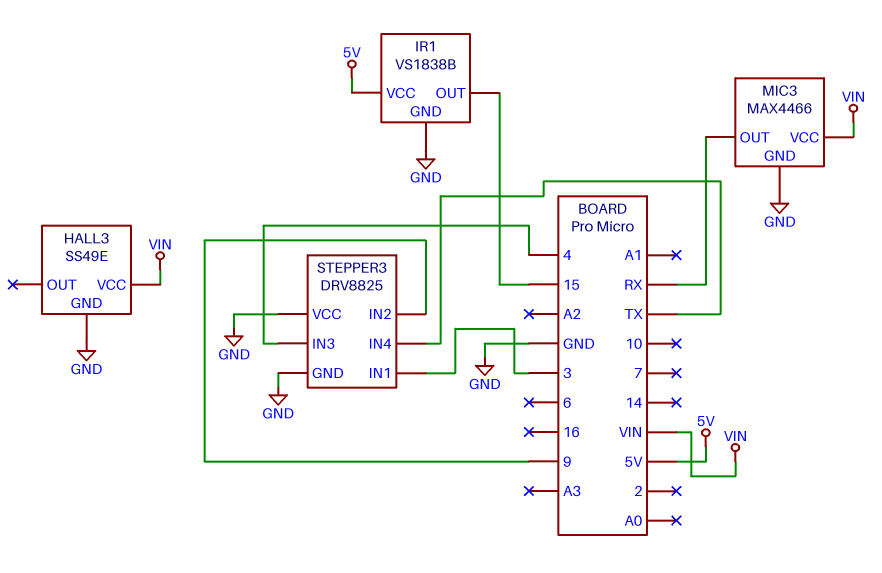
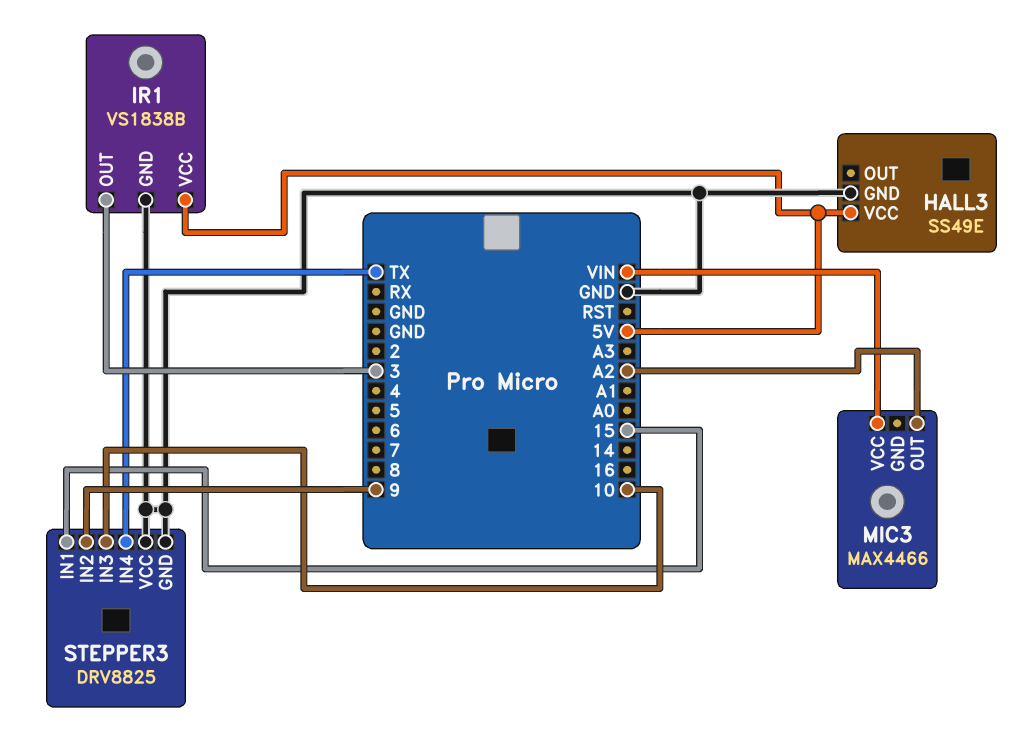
HALL3 pin VCC: VIN -> 5V
IR1 pin OUT: 15 -> 3
MIC3 pin GND: GND -> none
MIC3 pin OUT: RX -> A2
STEPPER3 pin IN1: 3 -> 15
STEPPER3 pin IN3: 4 -> 10

